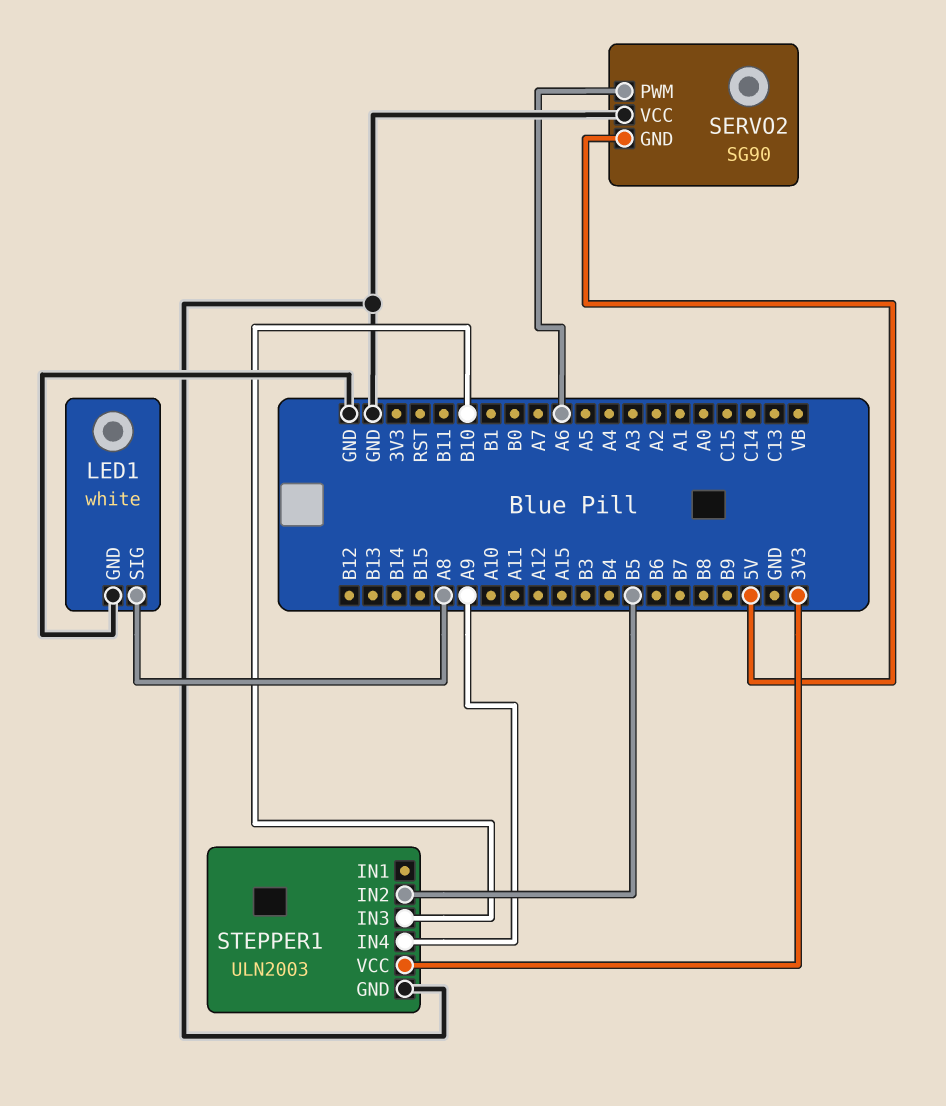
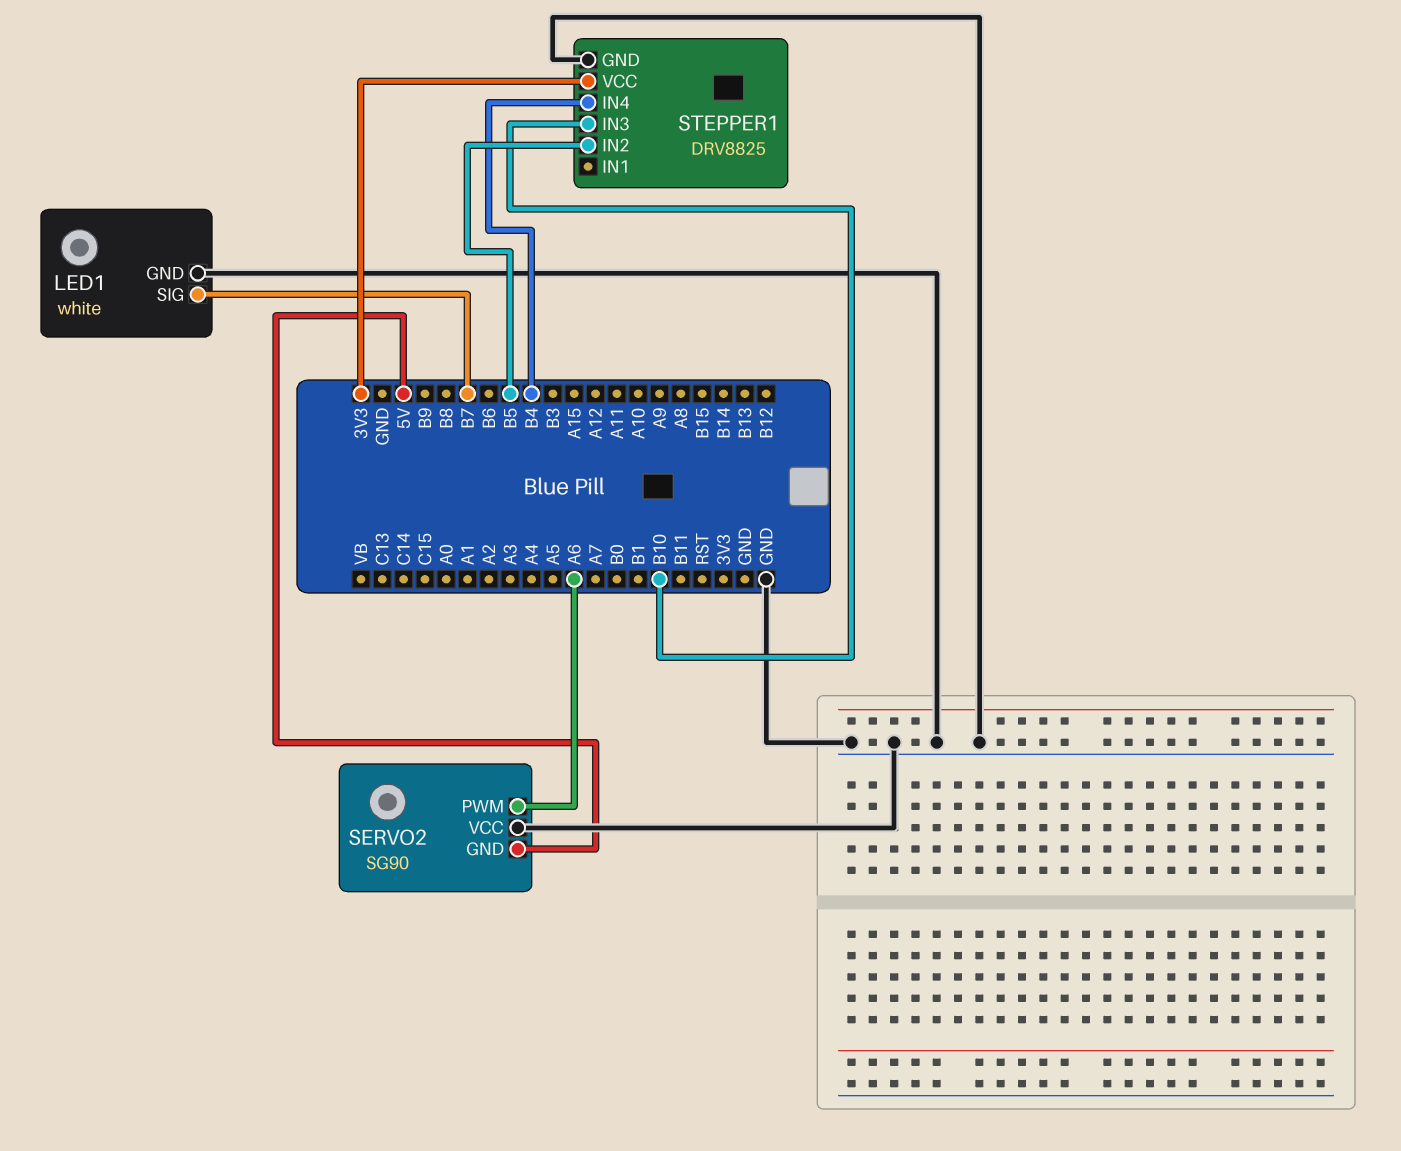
LED1 pin SIG: A8 -> B7
STEPPER1: ULN2003 -> DRV8825
STEPPER1 pin IN4: A9 -> B4

